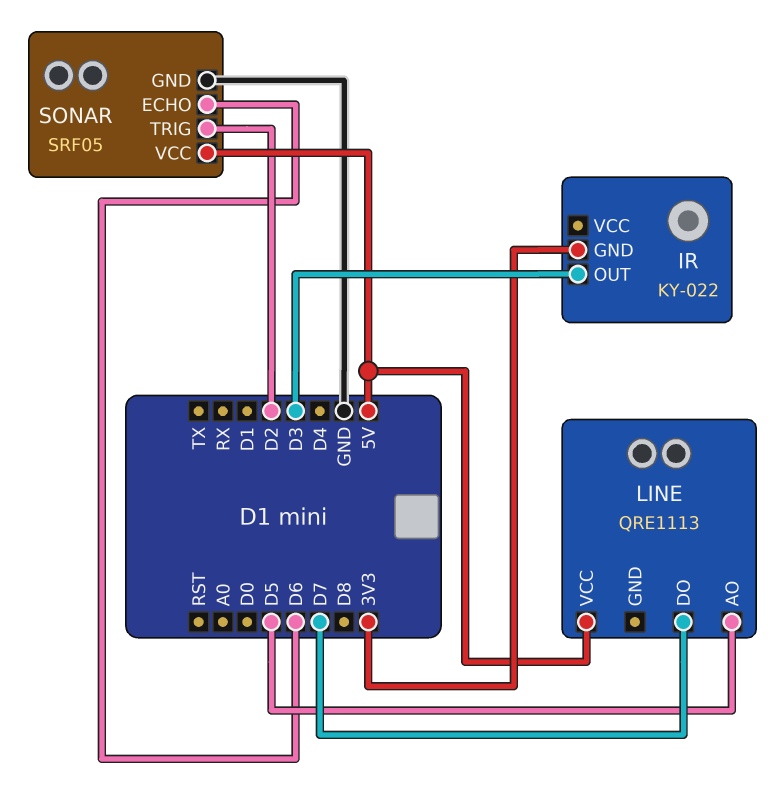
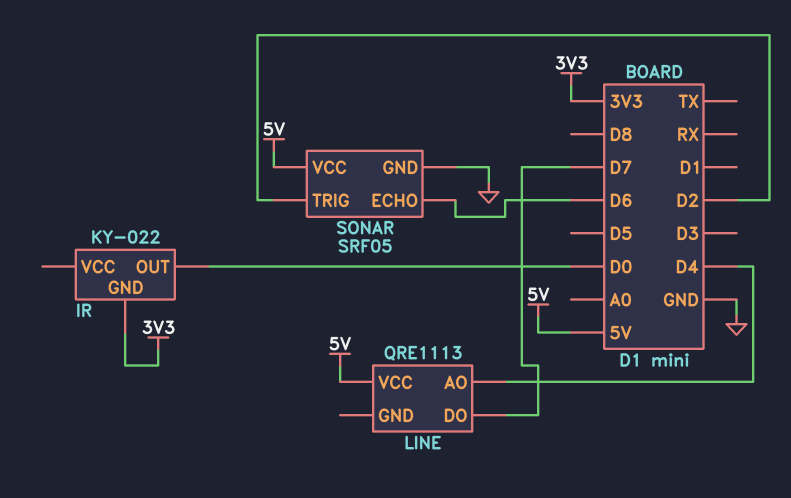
IR pin OUT: D3 -> D0
LINE pin AO: D5 -> D4

